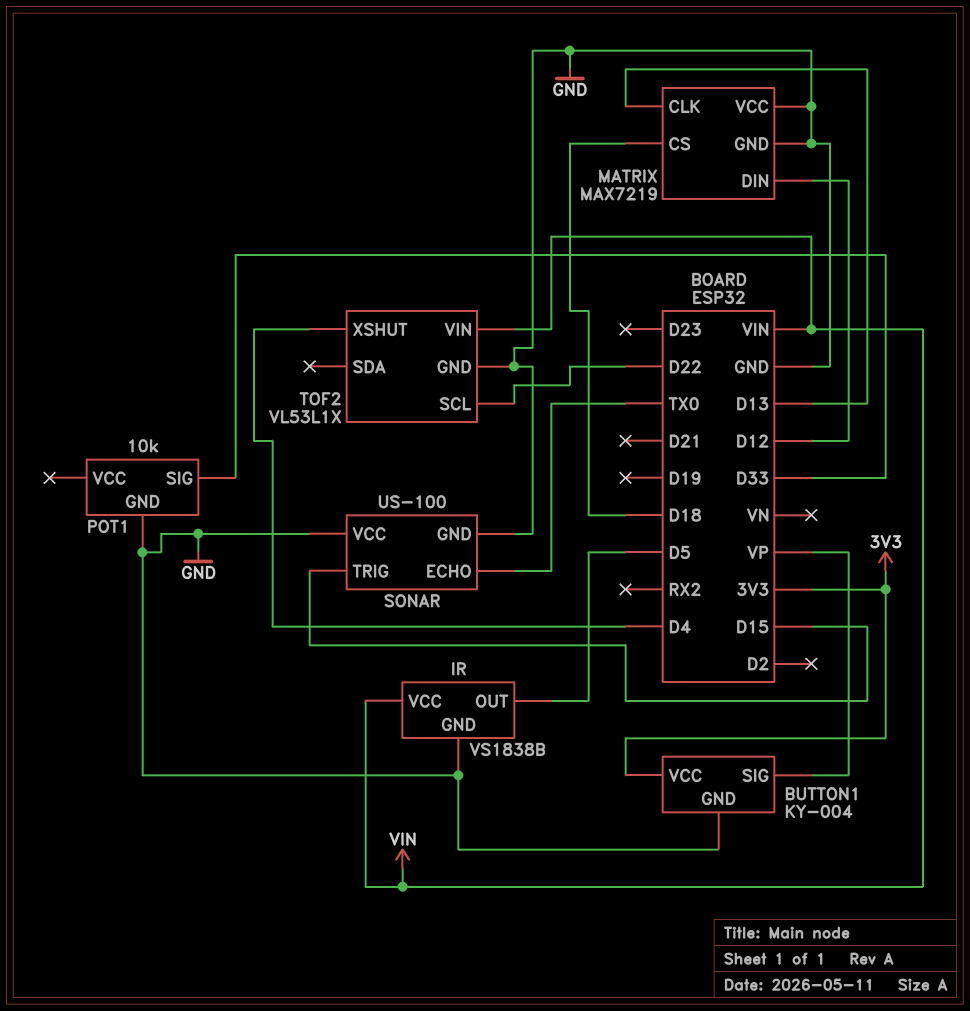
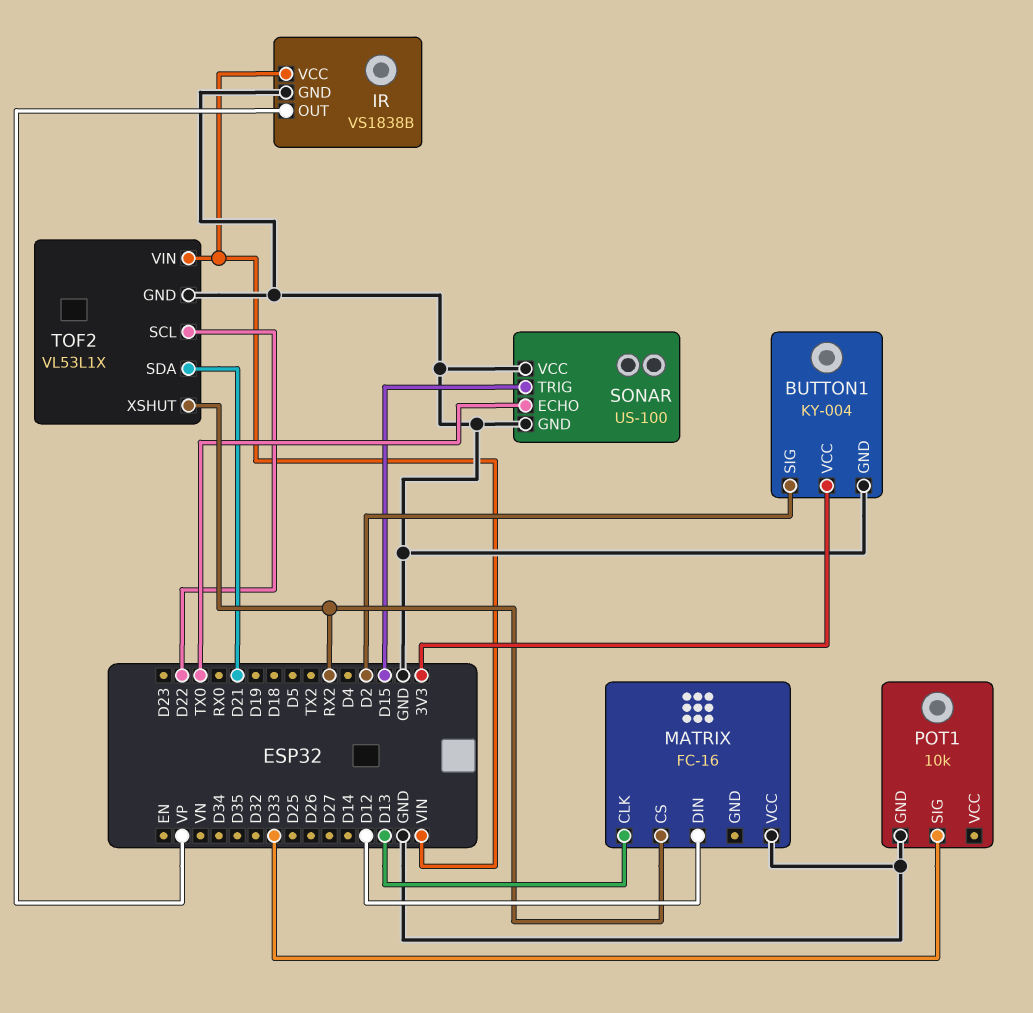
BUTTON1 pin SIG: VP -> D2
IR pin OUT: D5 -> VP
MATRIX: MAX7219 -> FC-16
MATRIX pin CS: D18 -> RX2
MATRIX pin GND: GND -> none
TOF2 pin SDA: none -> D21
TOF2 pin XSHUT: D4 -> RX2

